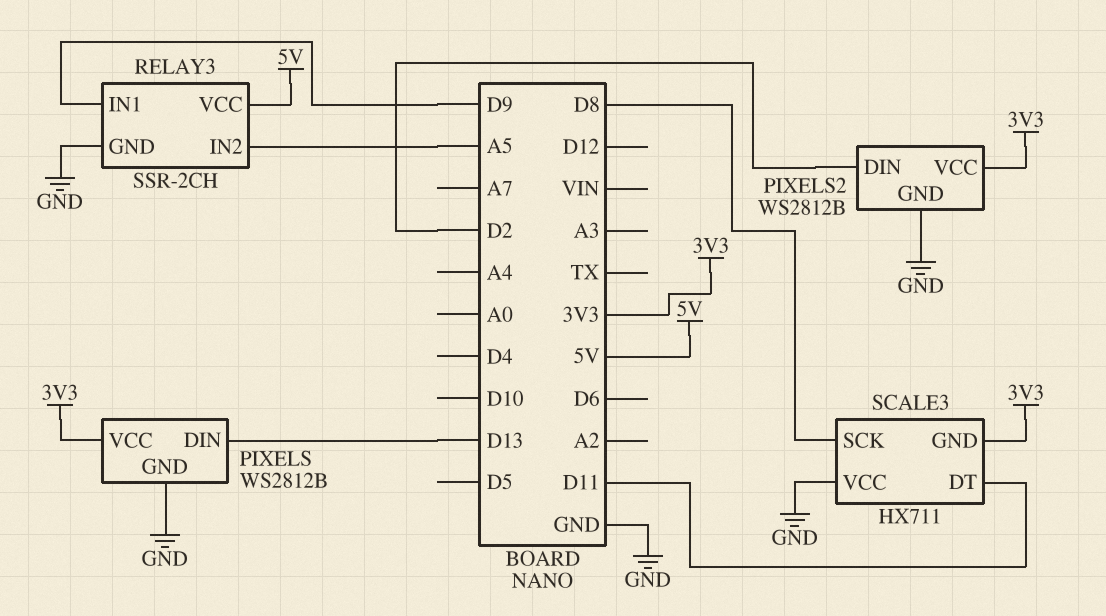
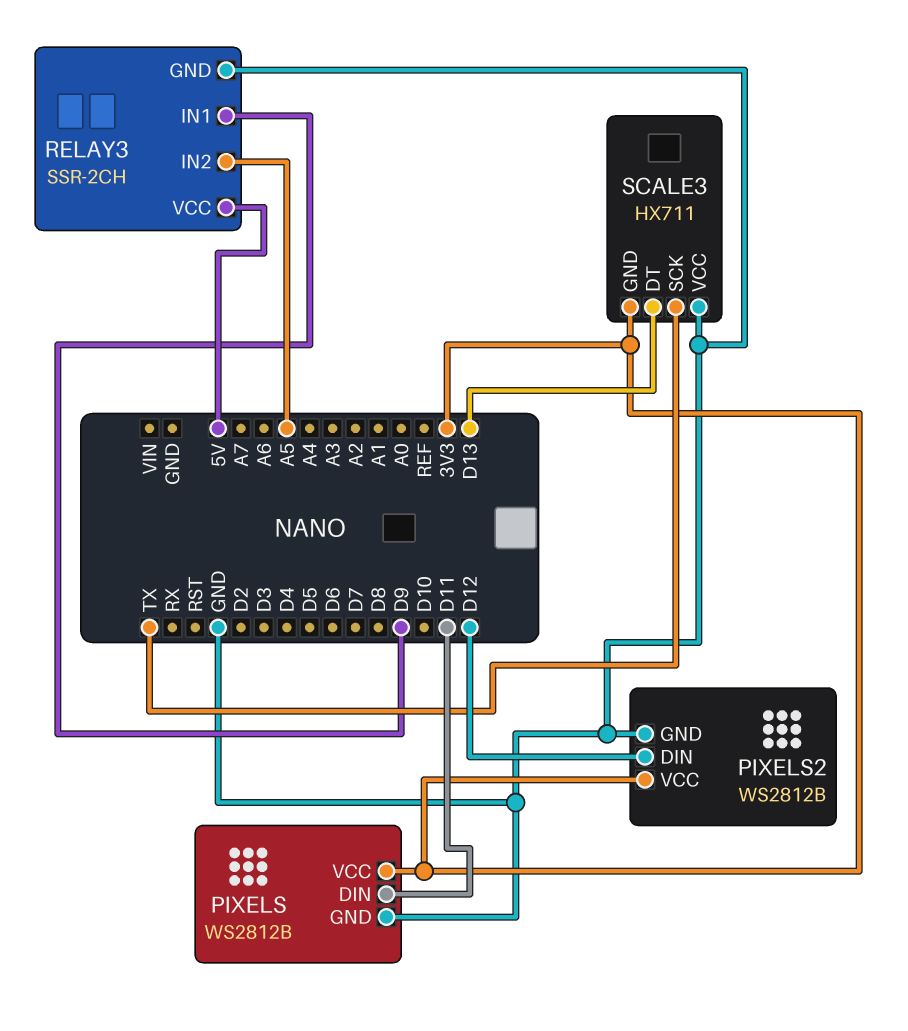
PIXELS pin DIN: D13 -> D11
PIXELS2 pin DIN: D2 -> D12
SCALE3 pin DT: D11 -> D13
SCALE3 pin SCK: D8 -> TX

